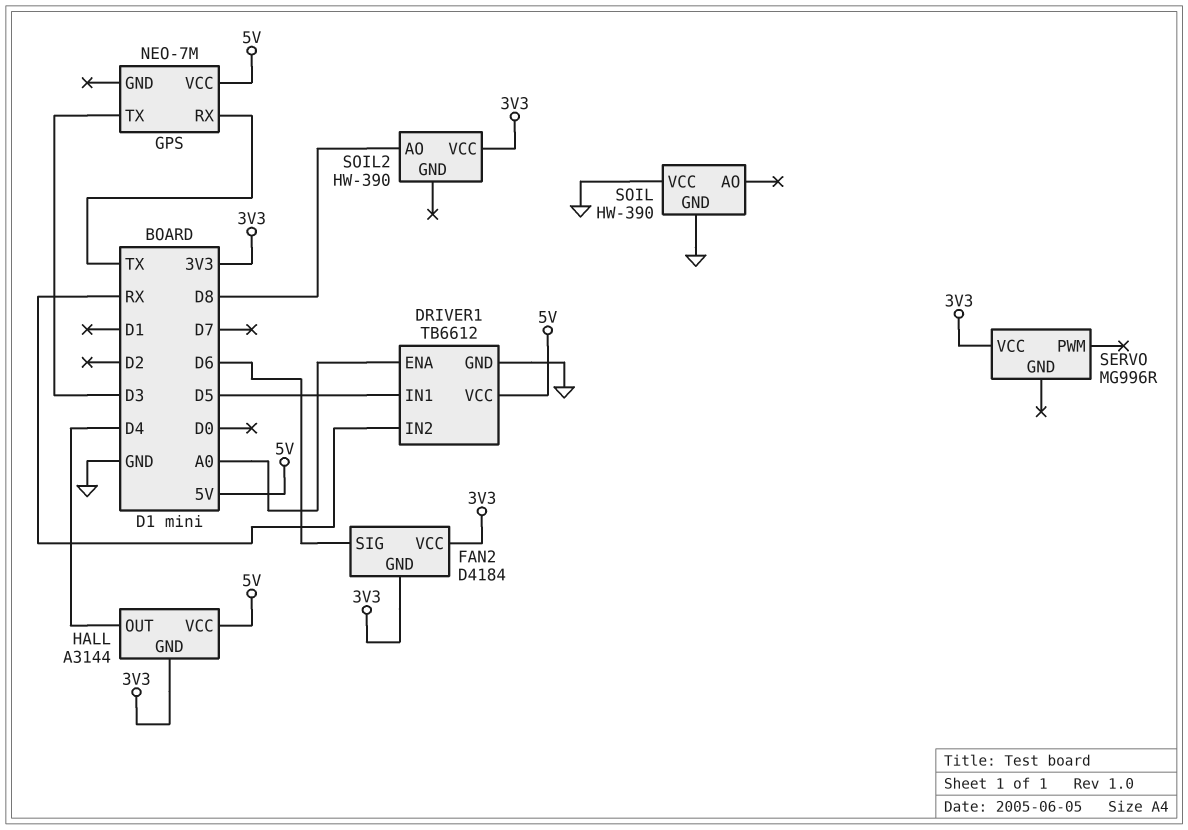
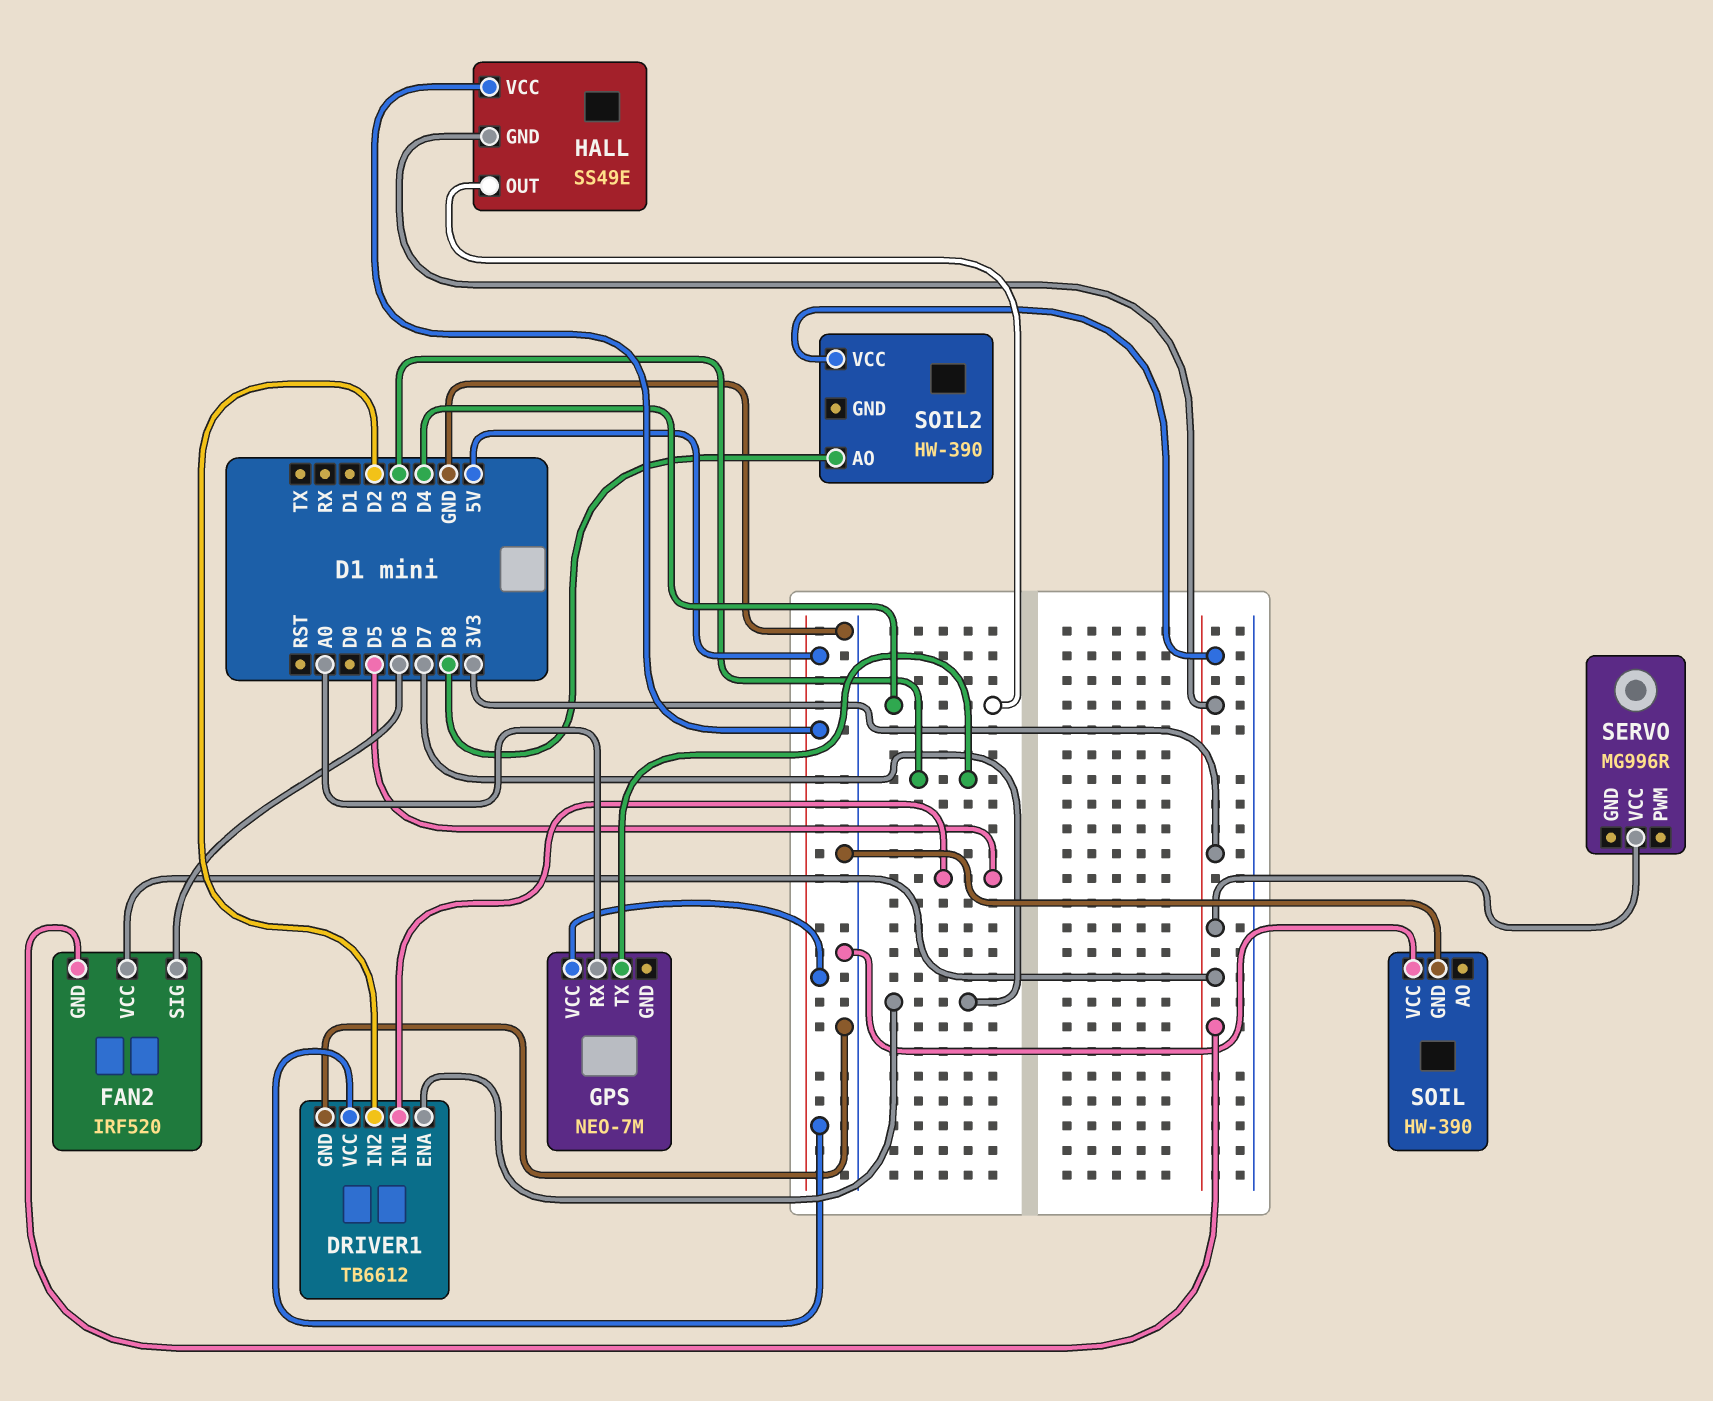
DRIVER1 pin ENA: A0 -> D7
DRIVER1 pin IN2: RX -> D2
FAN2: D4184 -> IRF520
GPS pin RX: TX -> A0
HALL: A3144 -> SS49E

